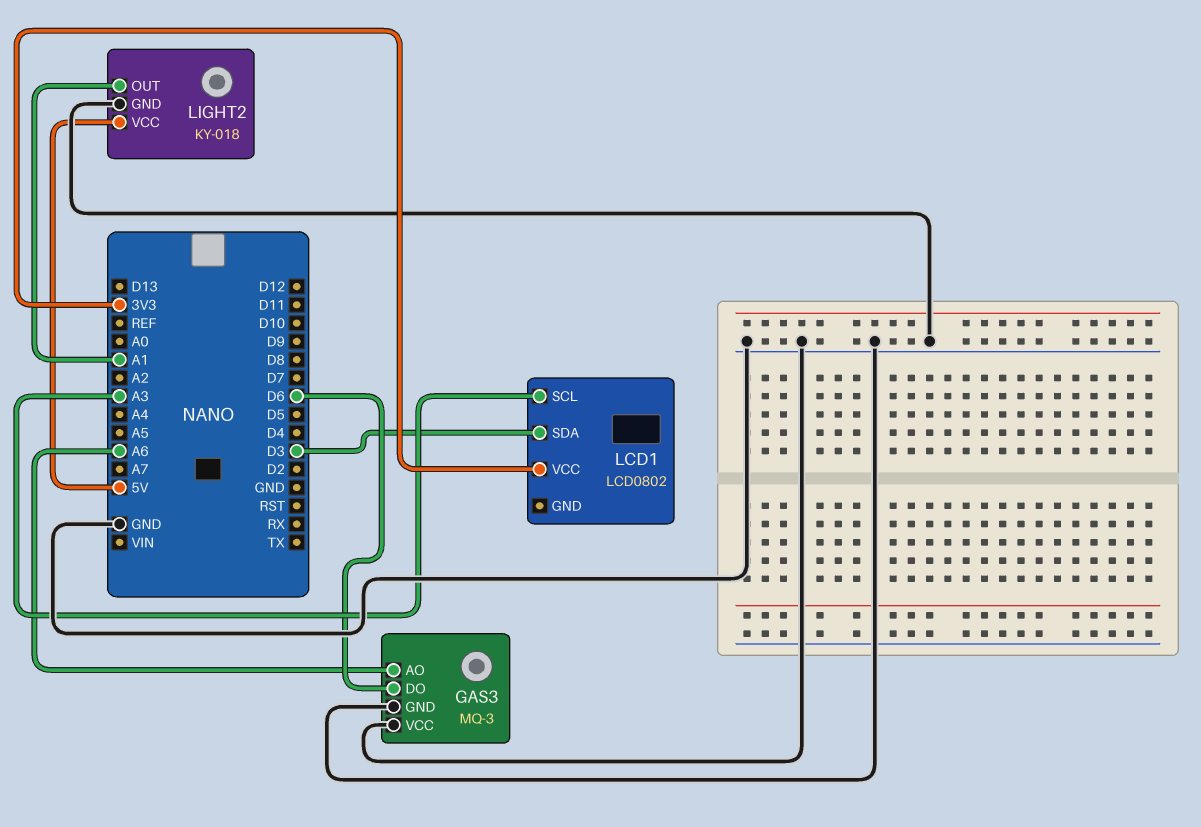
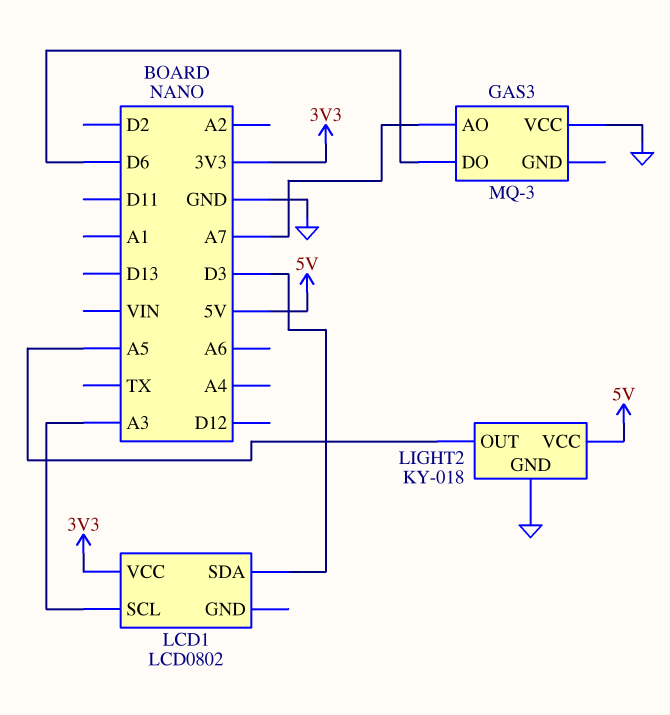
GAS3 pin AO: A6 -> A7
GAS3 pin GND: GND -> none
LIGHT2 pin OUT: A1 -> A5

